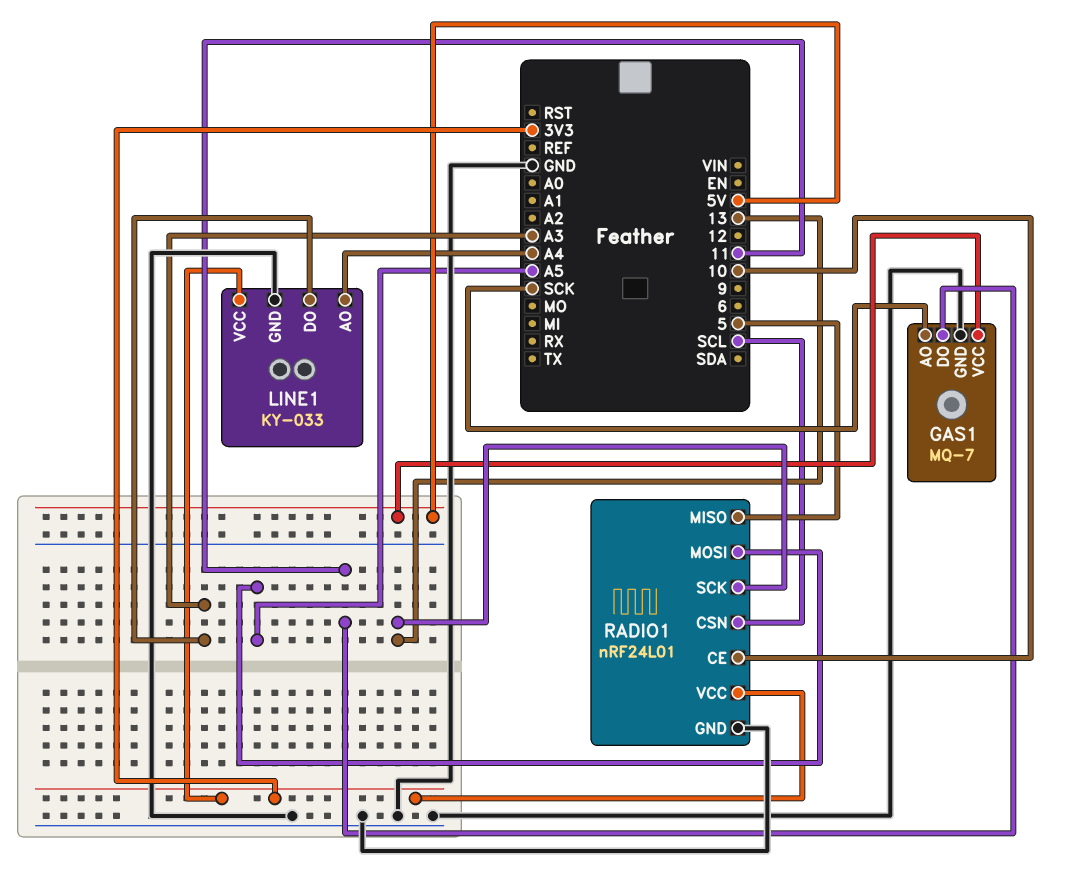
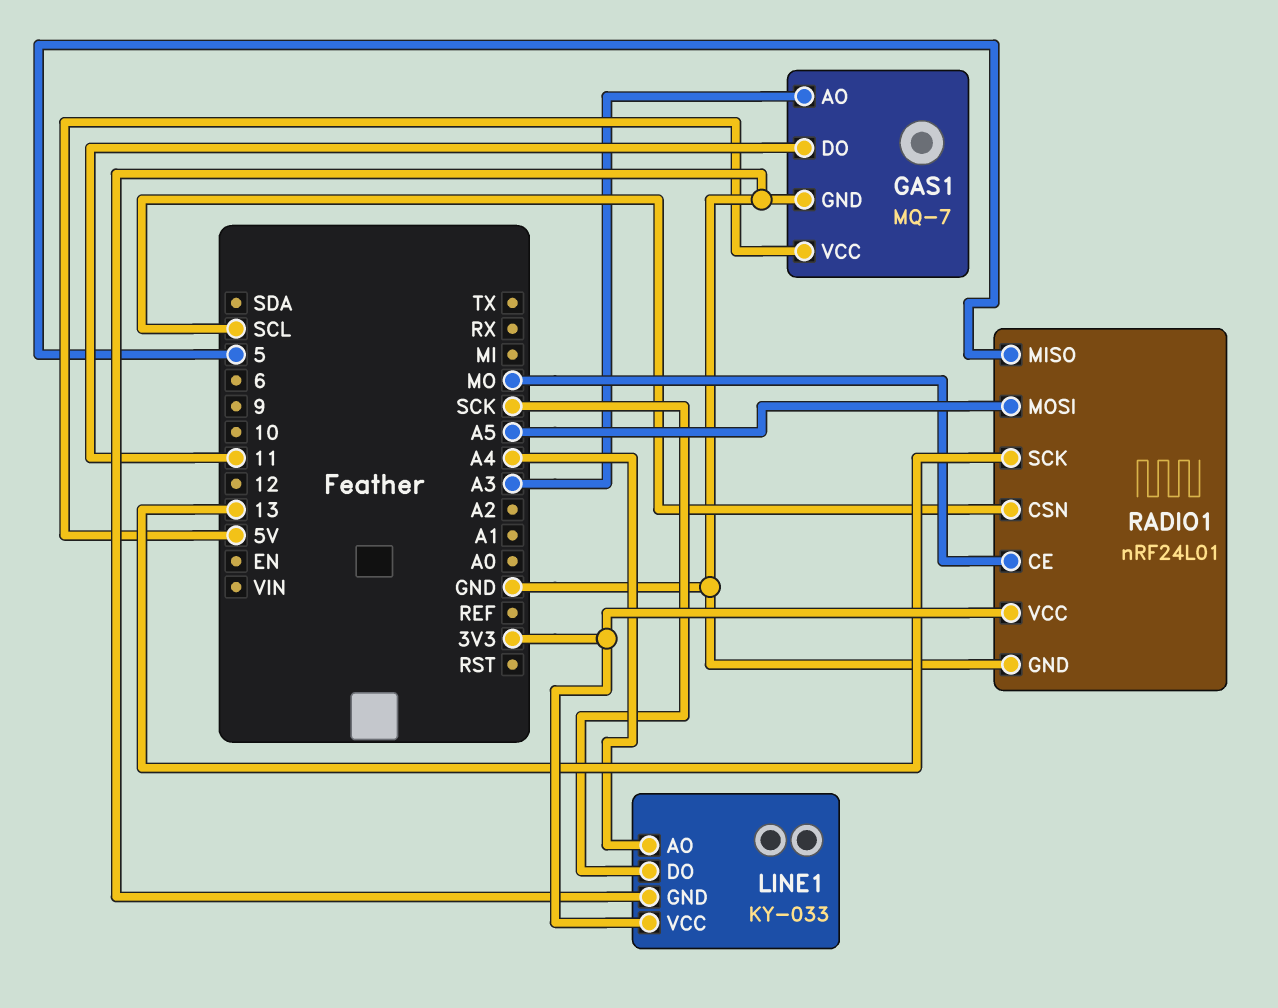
GAS1 pin AO: SCK -> A3
LINE1 pin DO: A3 -> SCK
RADIO1 pin CE: 10 -> MO

